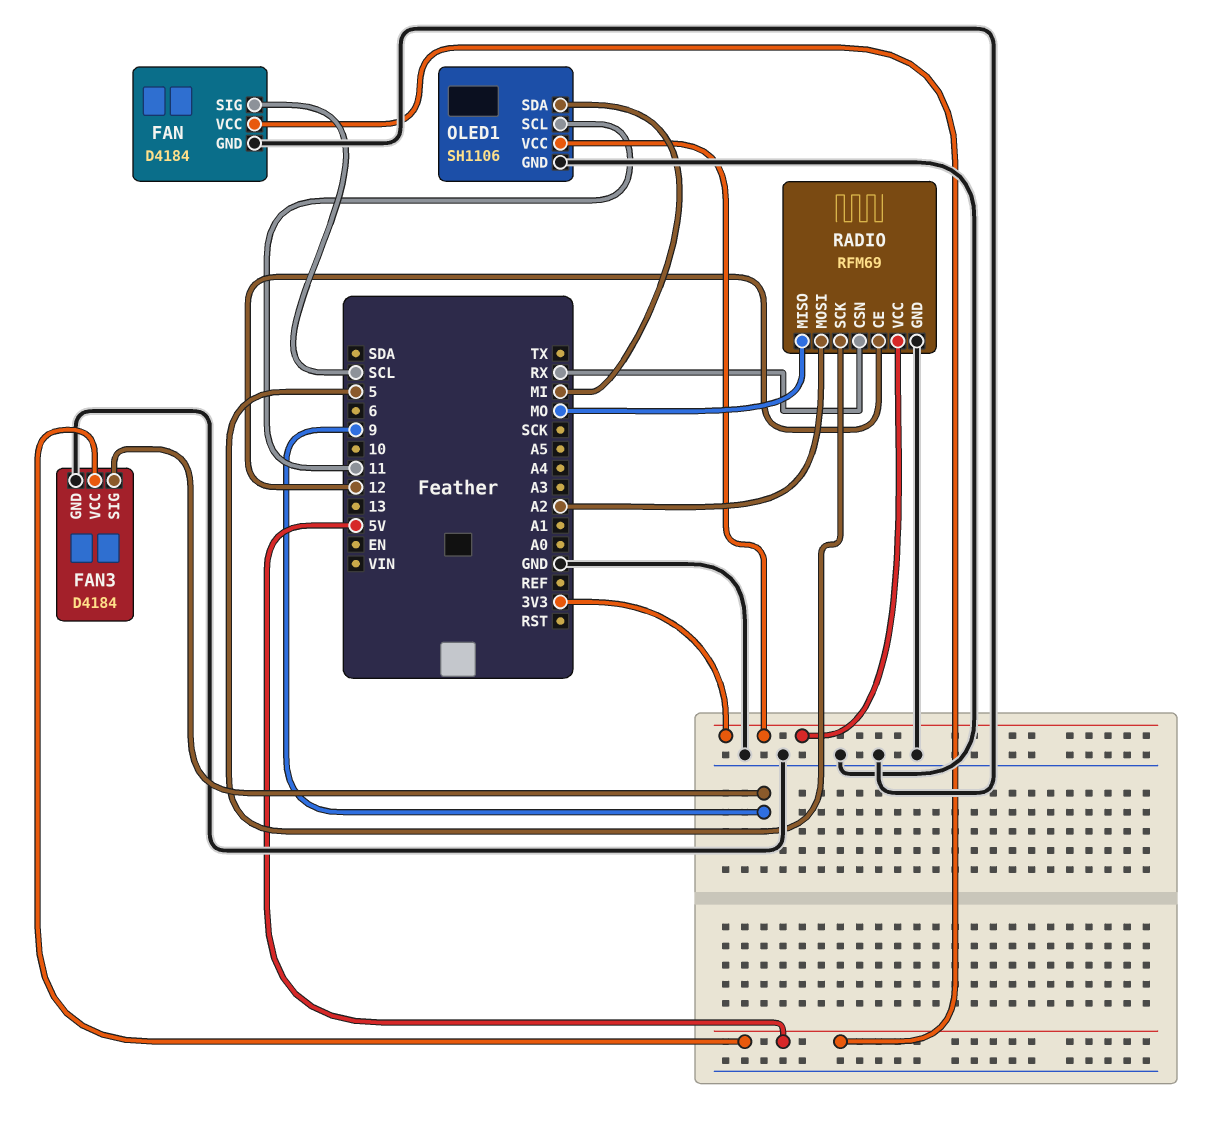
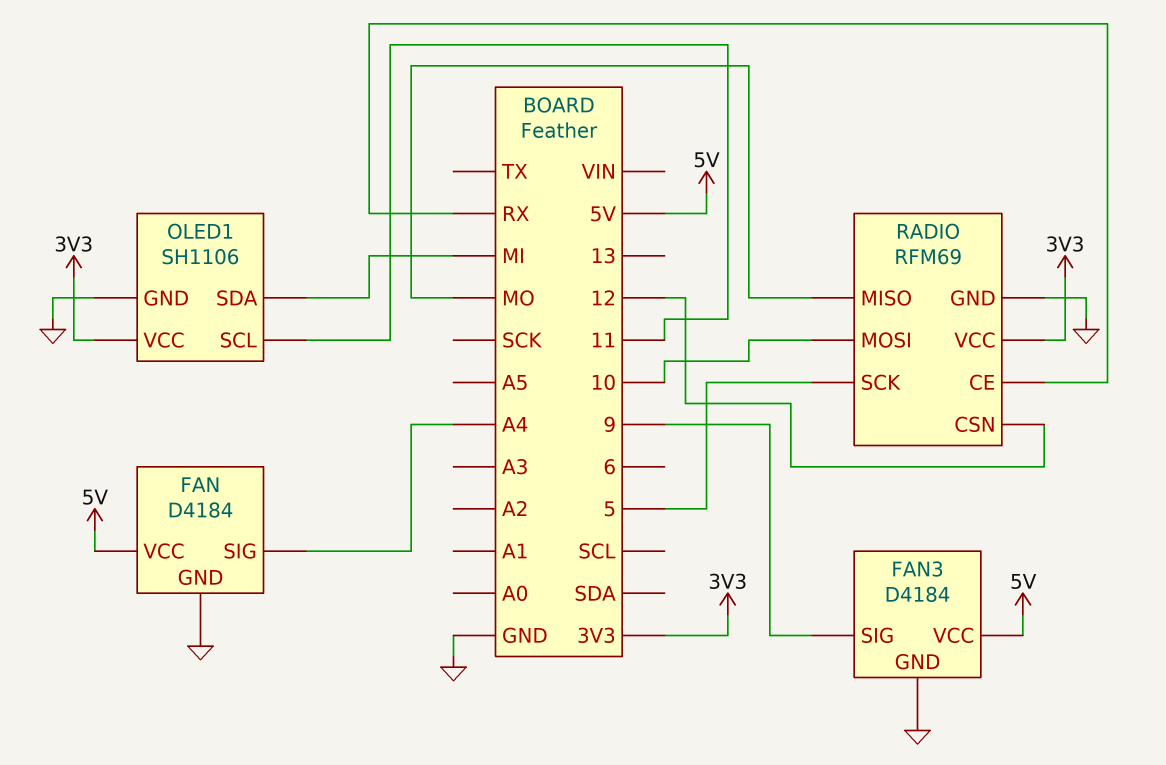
FAN pin SIG: SCL -> A4
RADIO pin CE: 12 -> RX
RADIO pin CSN: RX -> 12
RADIO pin MOSI: A2 -> 10

